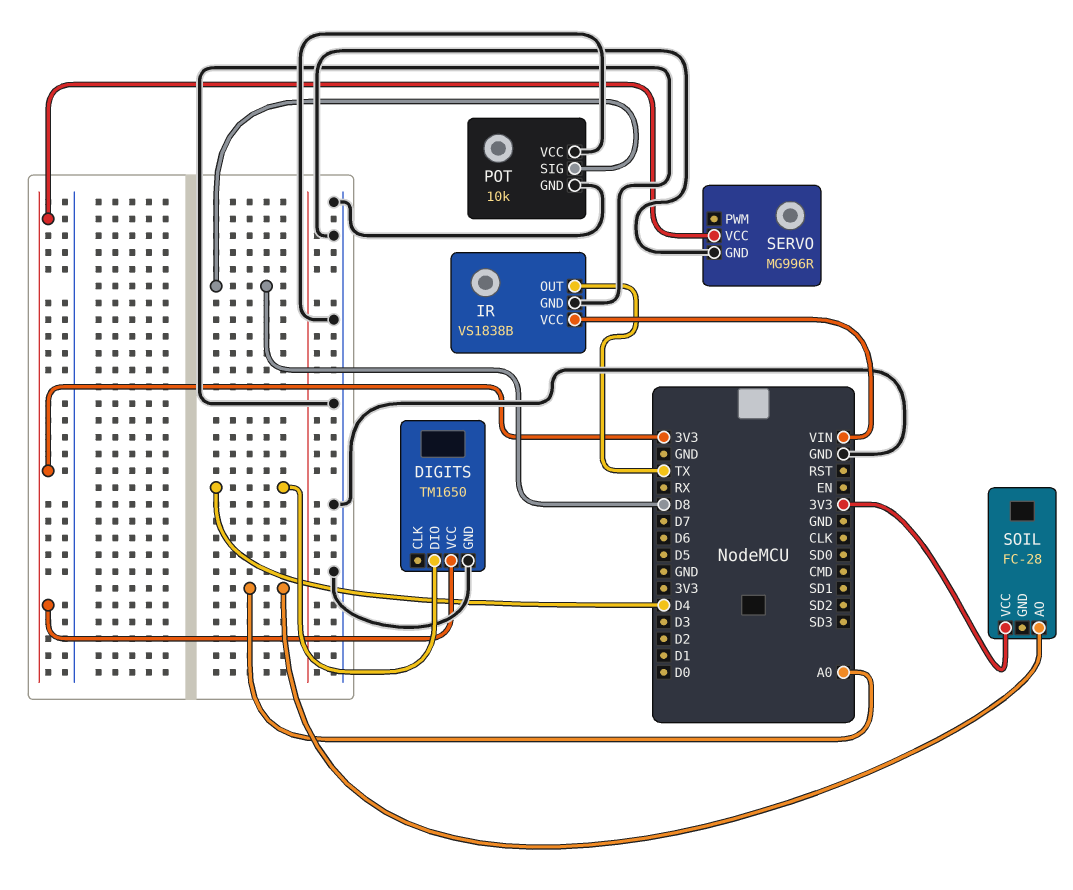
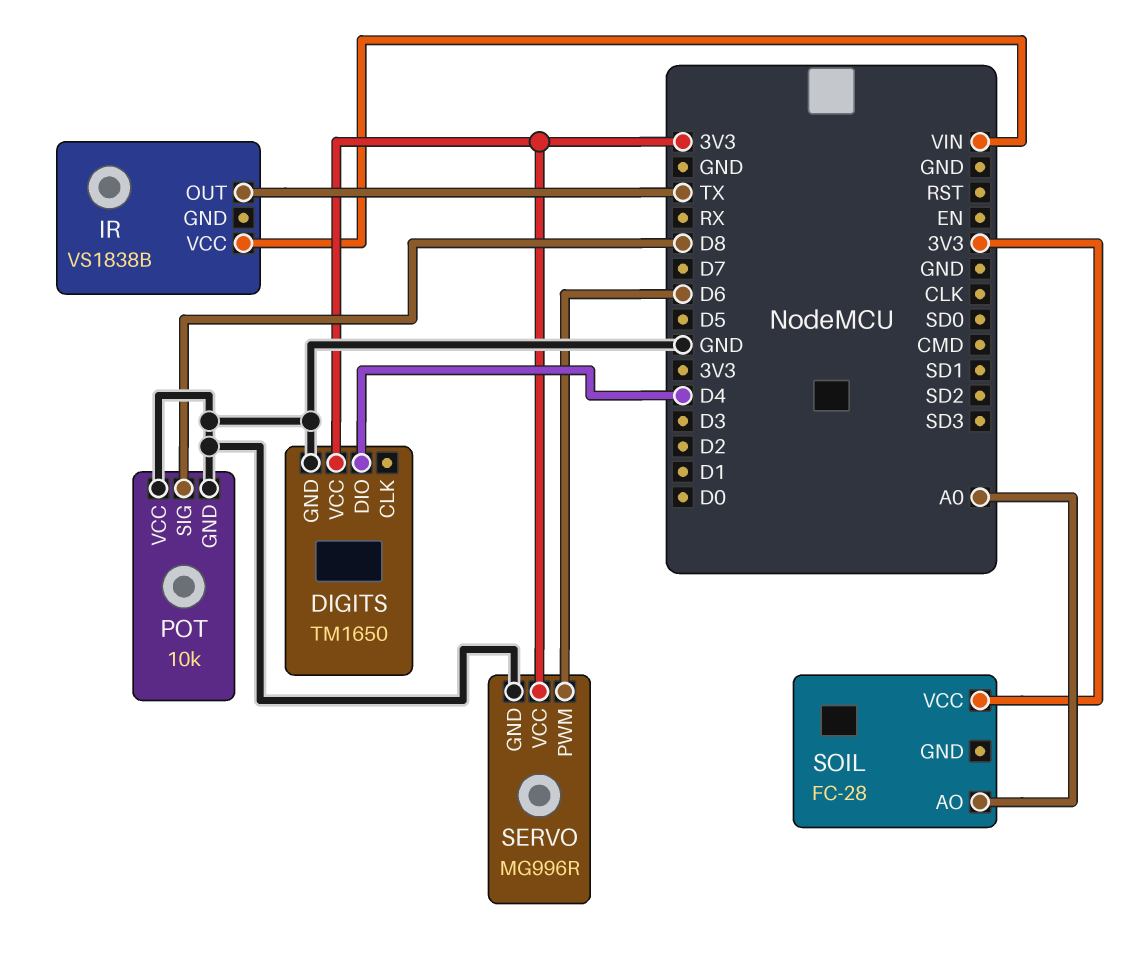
IR pin GND: GND -> none
SERVO pin PWM: none -> D6

